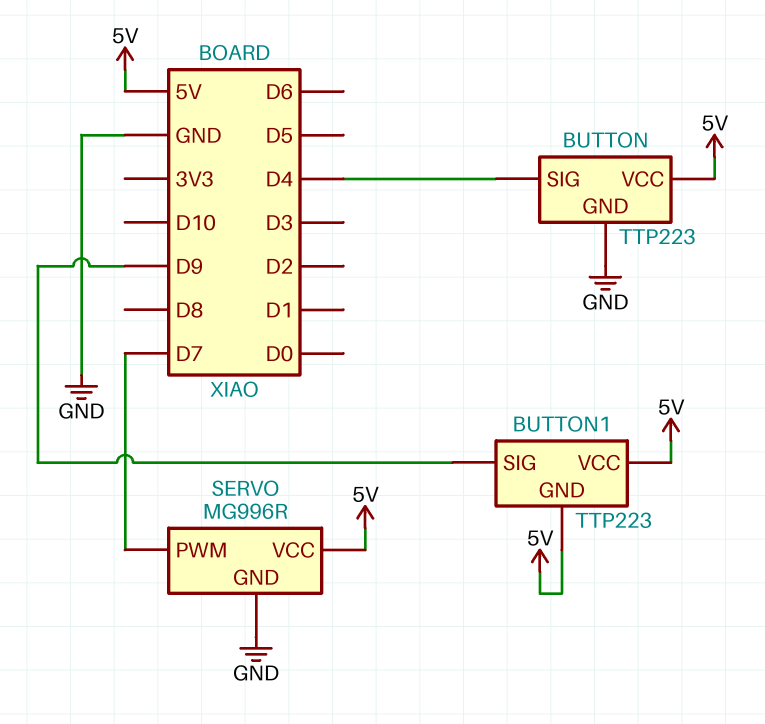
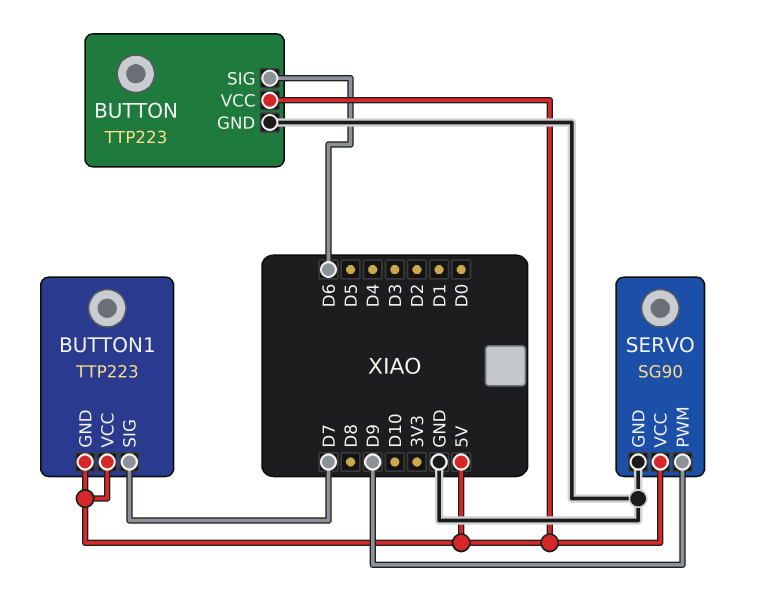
BUTTON pin SIG: D4 -> D6
BUTTON1 pin SIG: D9 -> D7
SERVO: MG996R -> SG90
SERVO pin PWM: D7 -> D9

